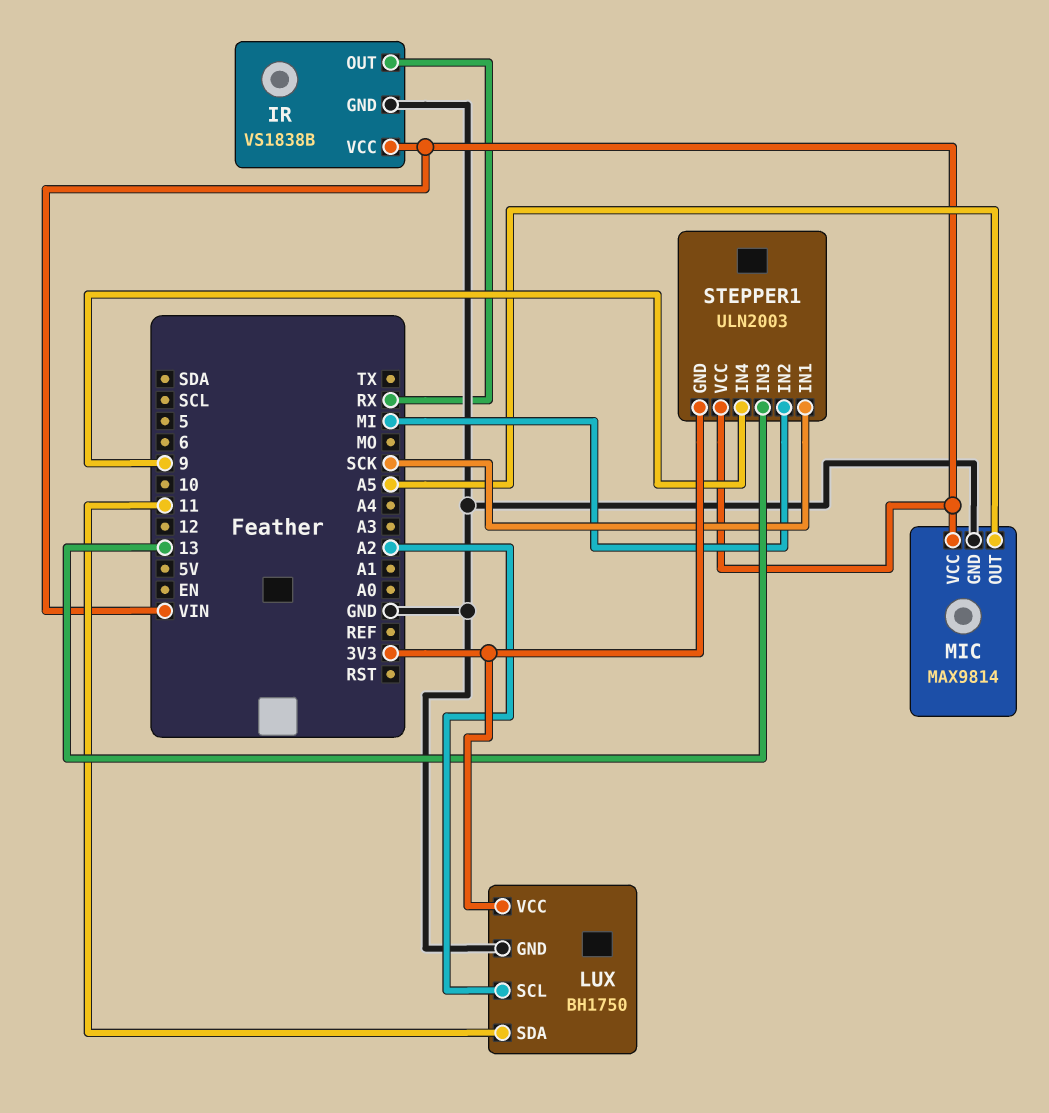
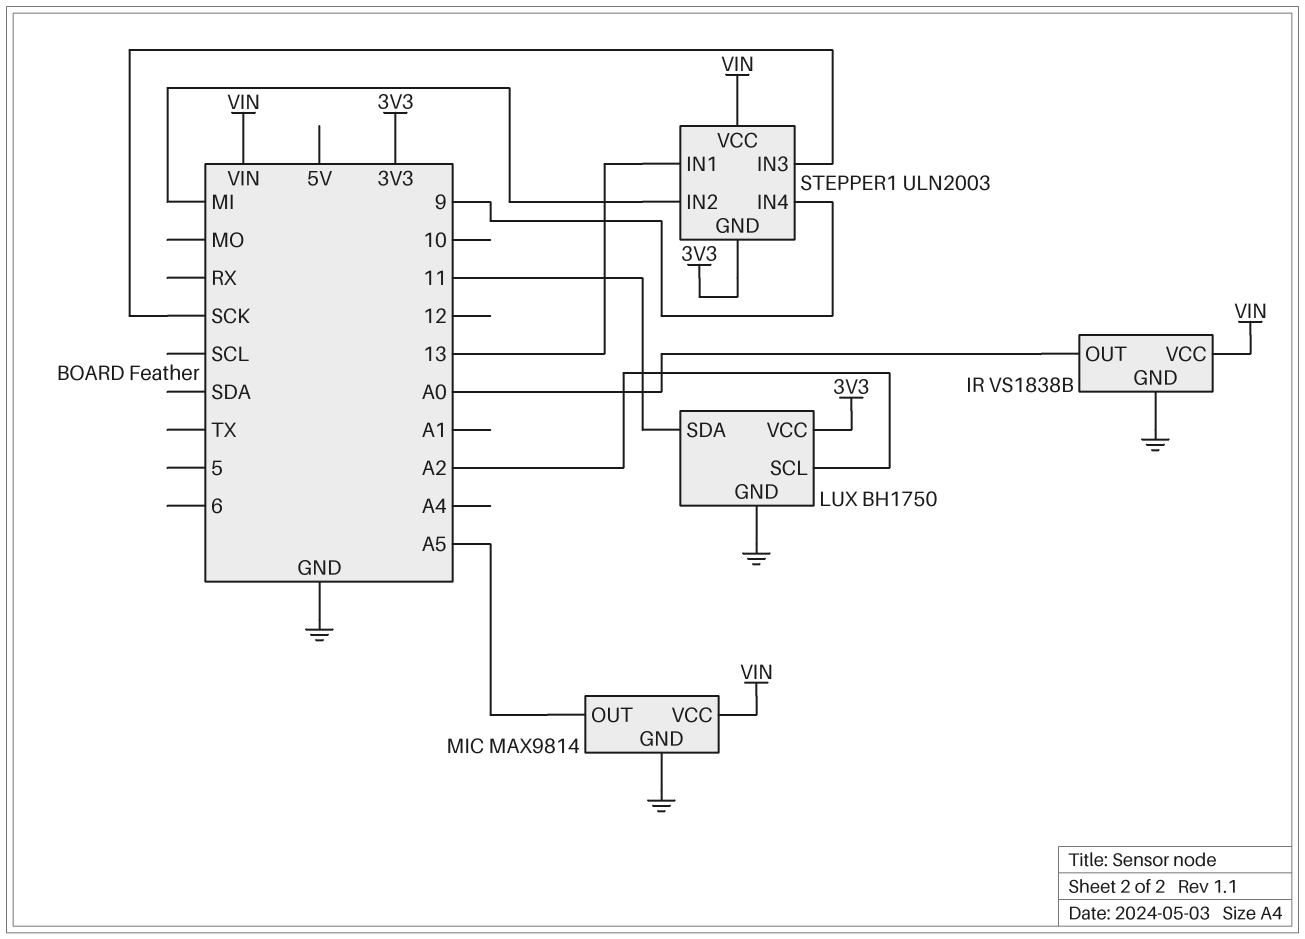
IR pin OUT: RX -> A0
STEPPER1 pin IN1: SCK -> 13
STEPPER1 pin IN3: 13 -> SCK

